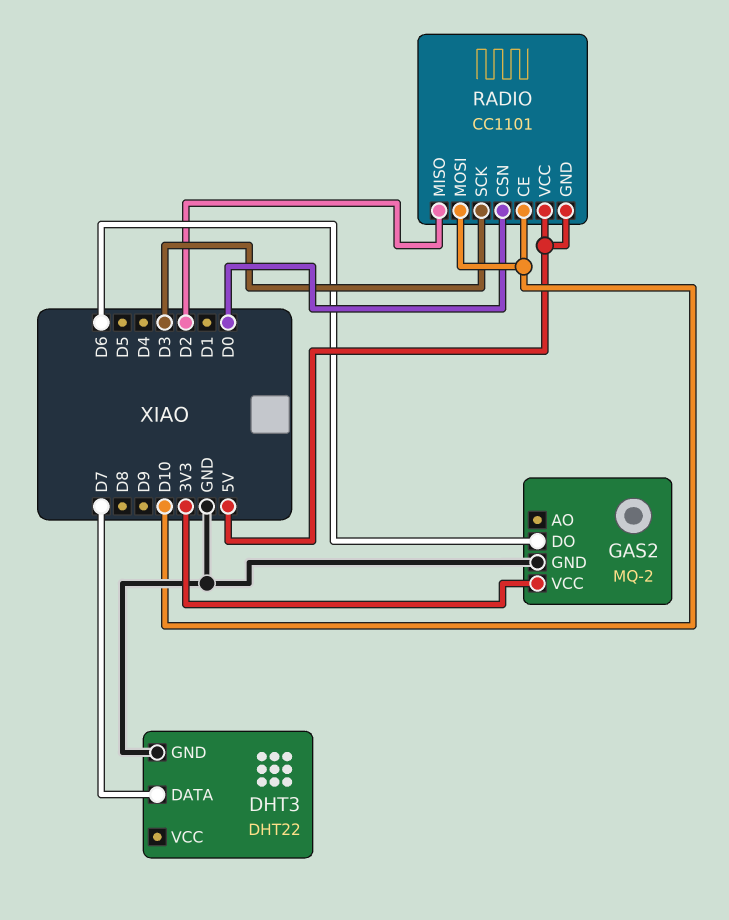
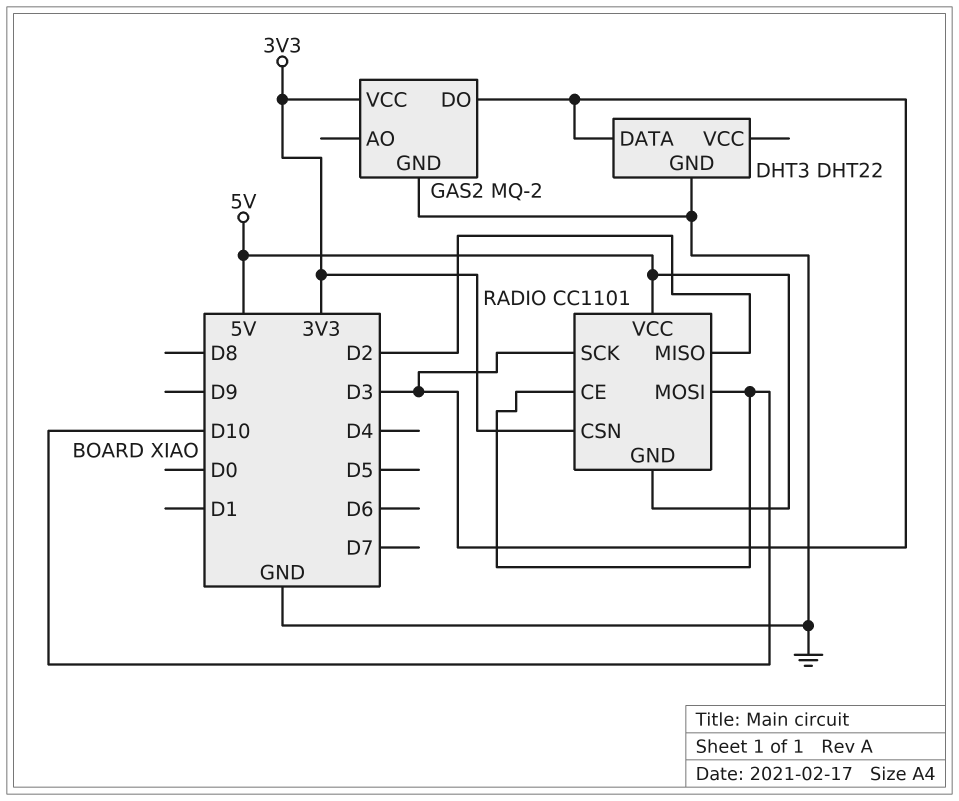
DHT3 pin DATA: D7 -> D3
GAS2 pin DO: D6 -> D3
RADIO pin CSN: D0 -> 3V3

